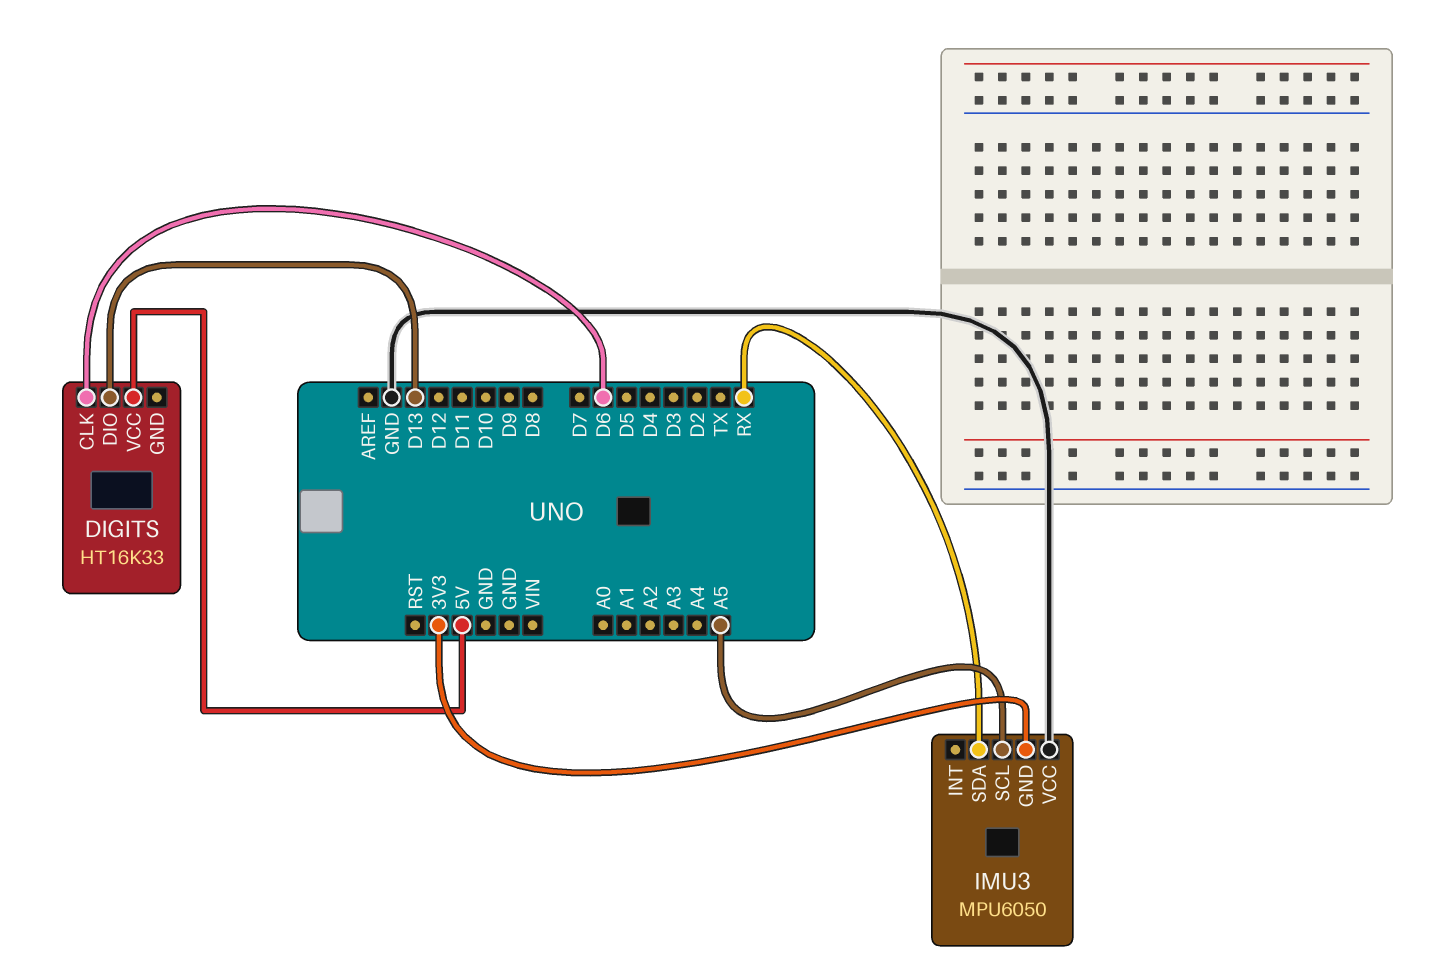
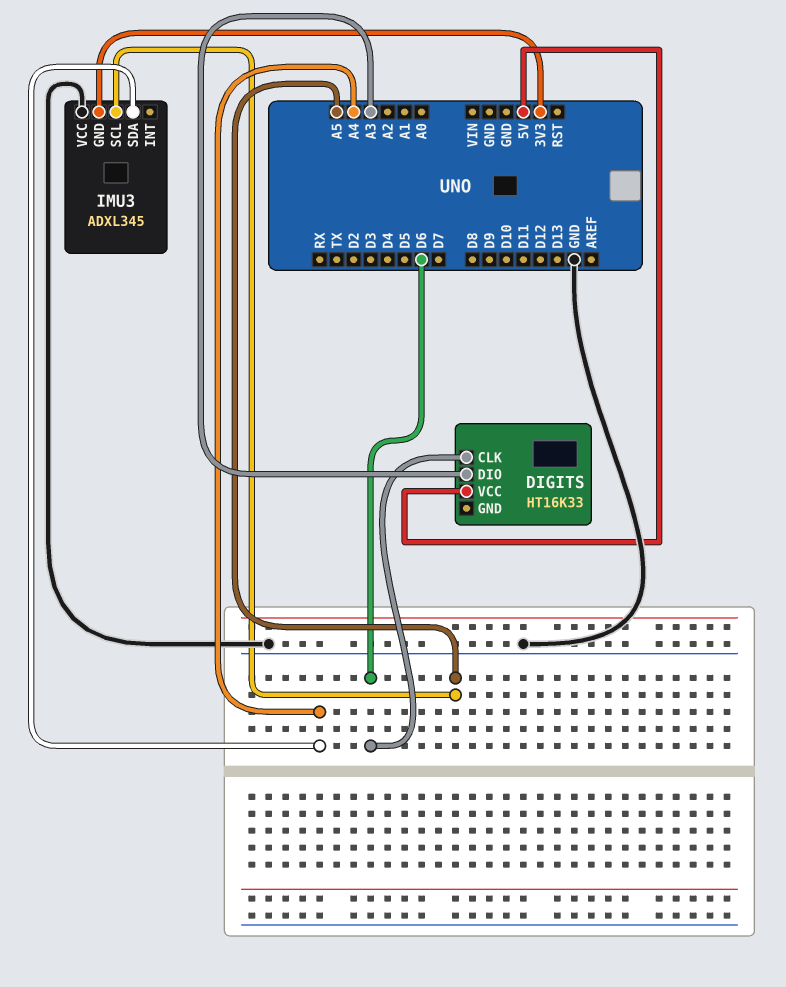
DIGITS pin DIO: D13 -> A3
IMU3: MPU6050 -> ADXL345
IMU3 pin SDA: RX -> A4

